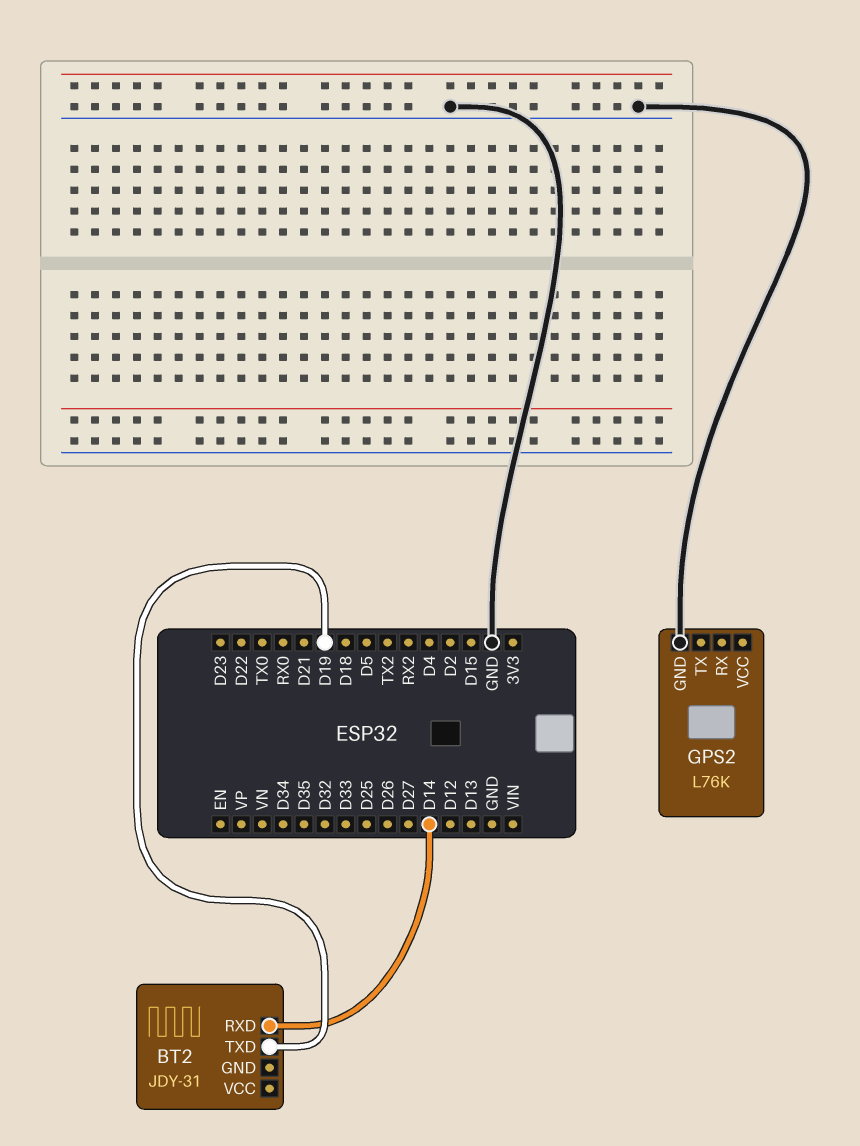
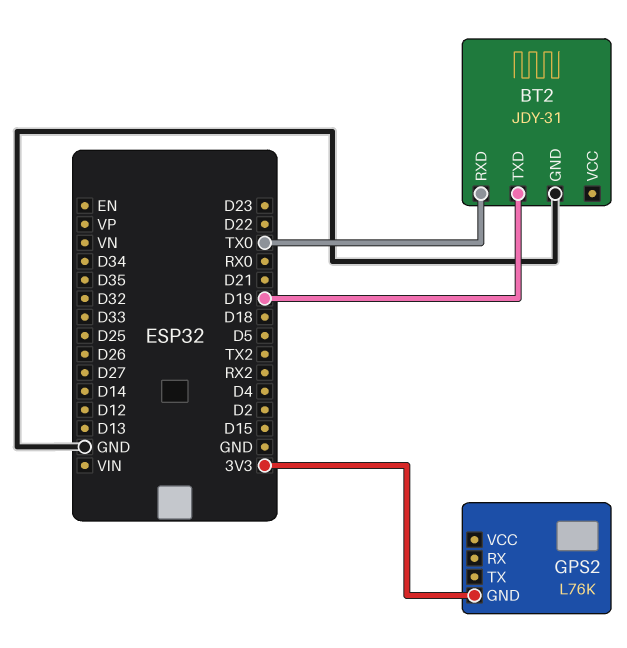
BT2 pin GND: none -> GND
BT2 pin RXD: D14 -> TX0
GPS2 pin GND: GND -> 3V3

